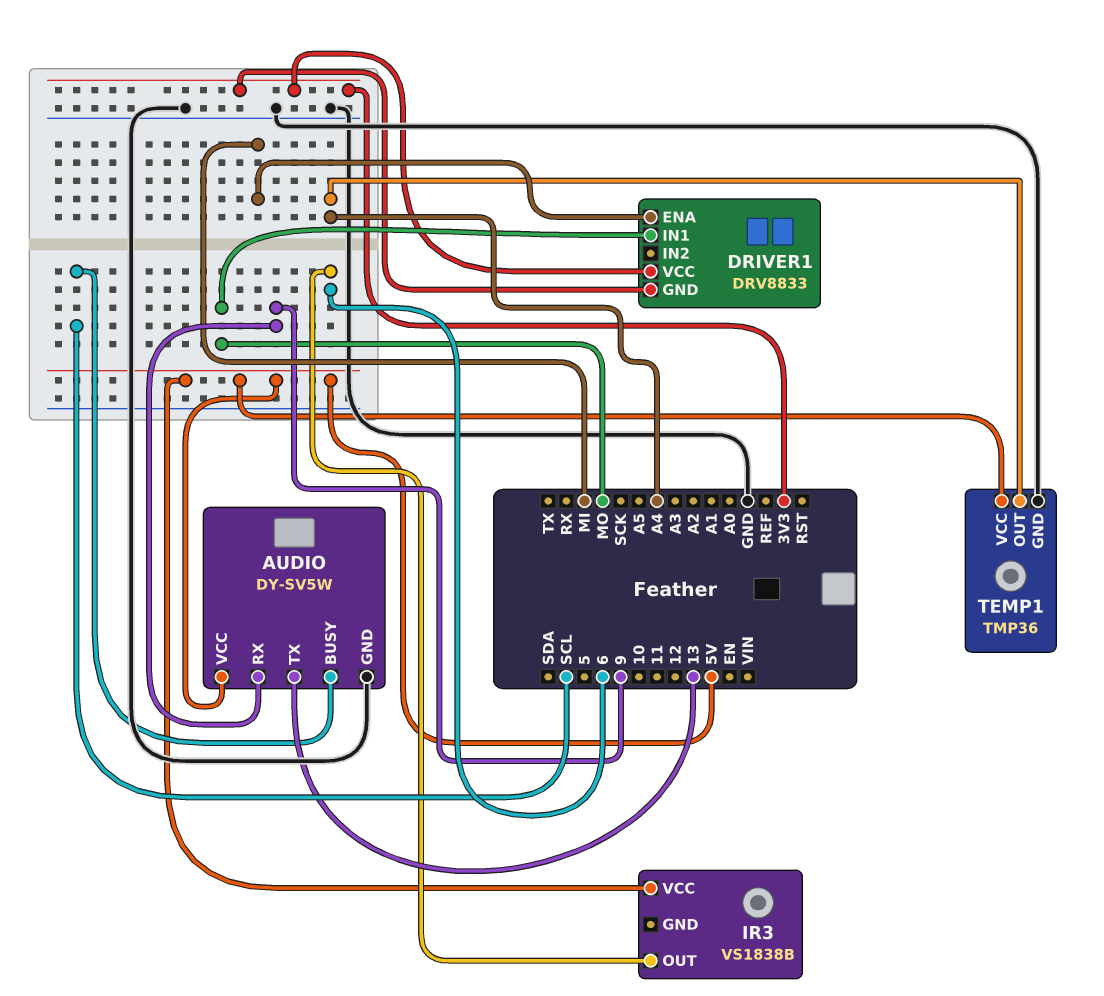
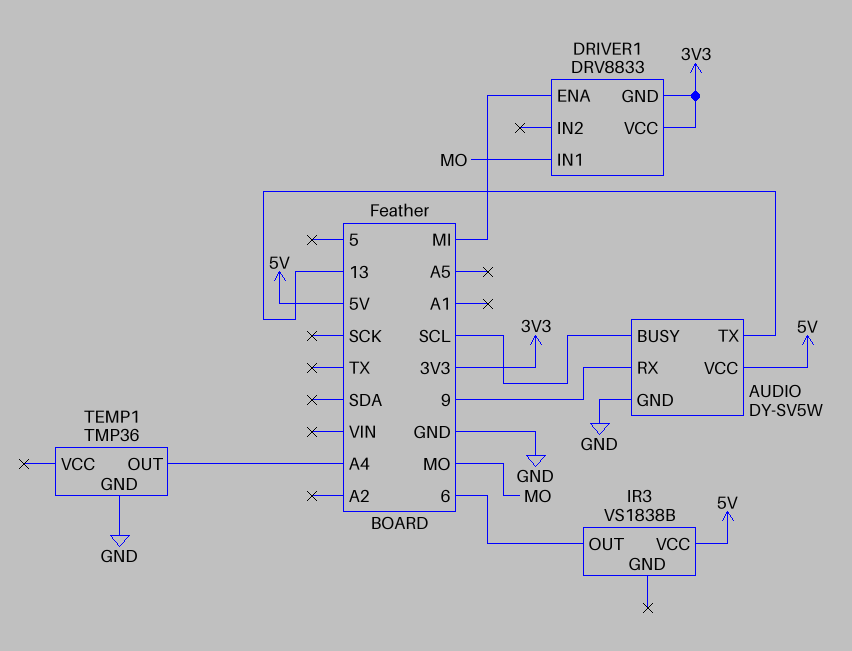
TEMP1 pin VCC: 5V -> none

